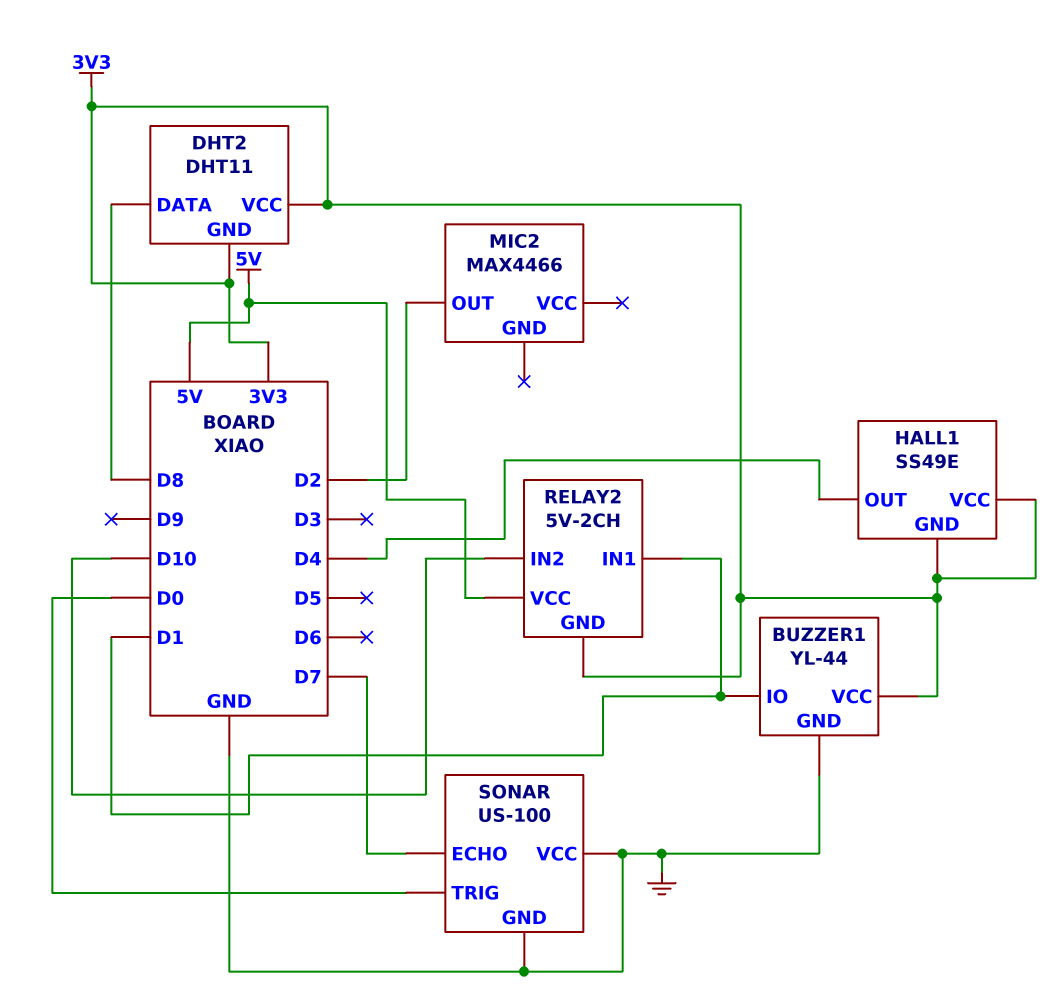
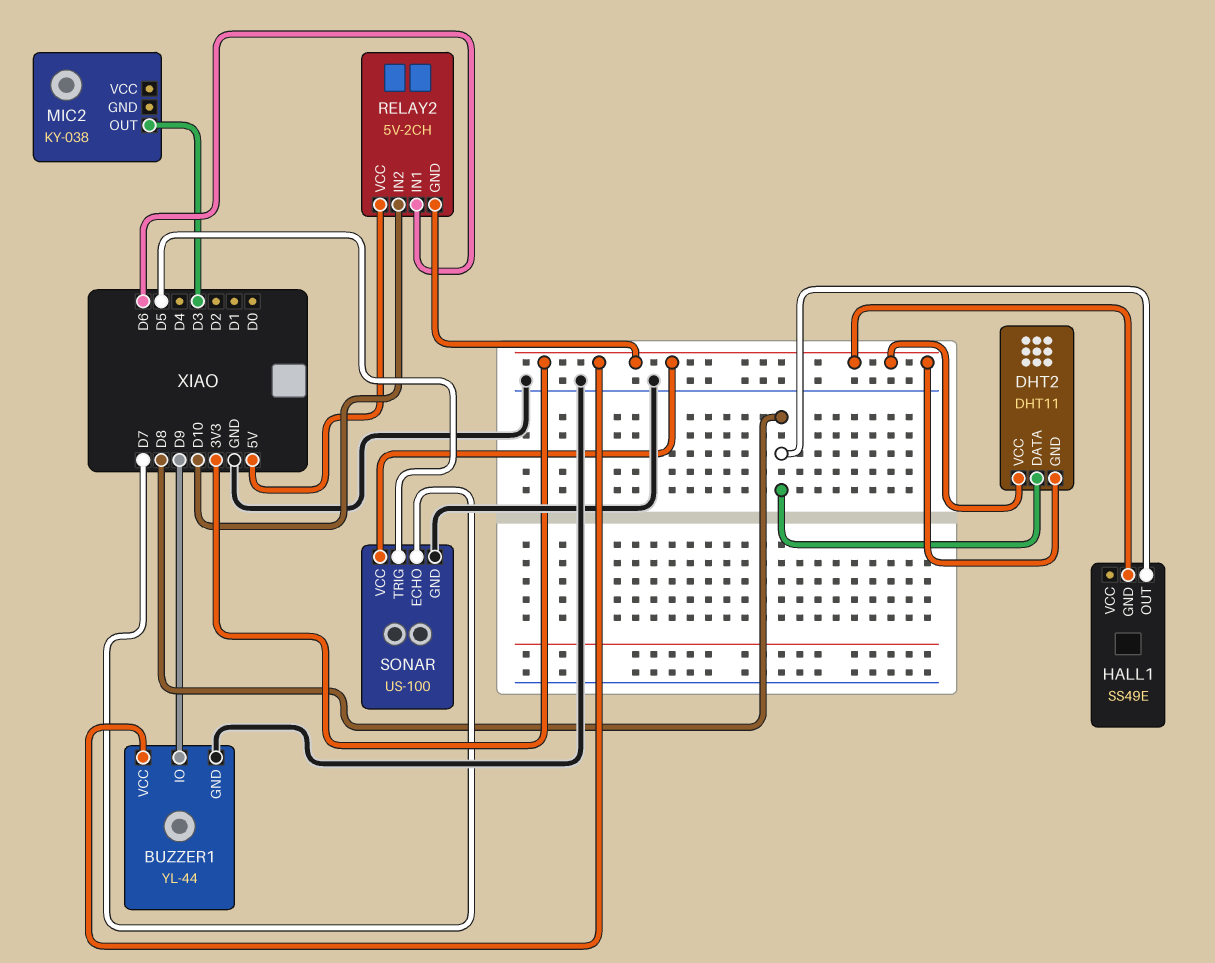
BUZZER1 pin IO: D1 -> D9
HALL1 pin OUT: D4 -> D8
HALL1 pin VCC: 3V3 -> none
MIC2: MAX4466 -> KY-038
MIC2 pin OUT: D2 -> D3
RELAY2 pin IN1: D1 -> D6
SONAR pin TRIG: D0 -> D5
SONAR pin VCC: GND -> 3V3

